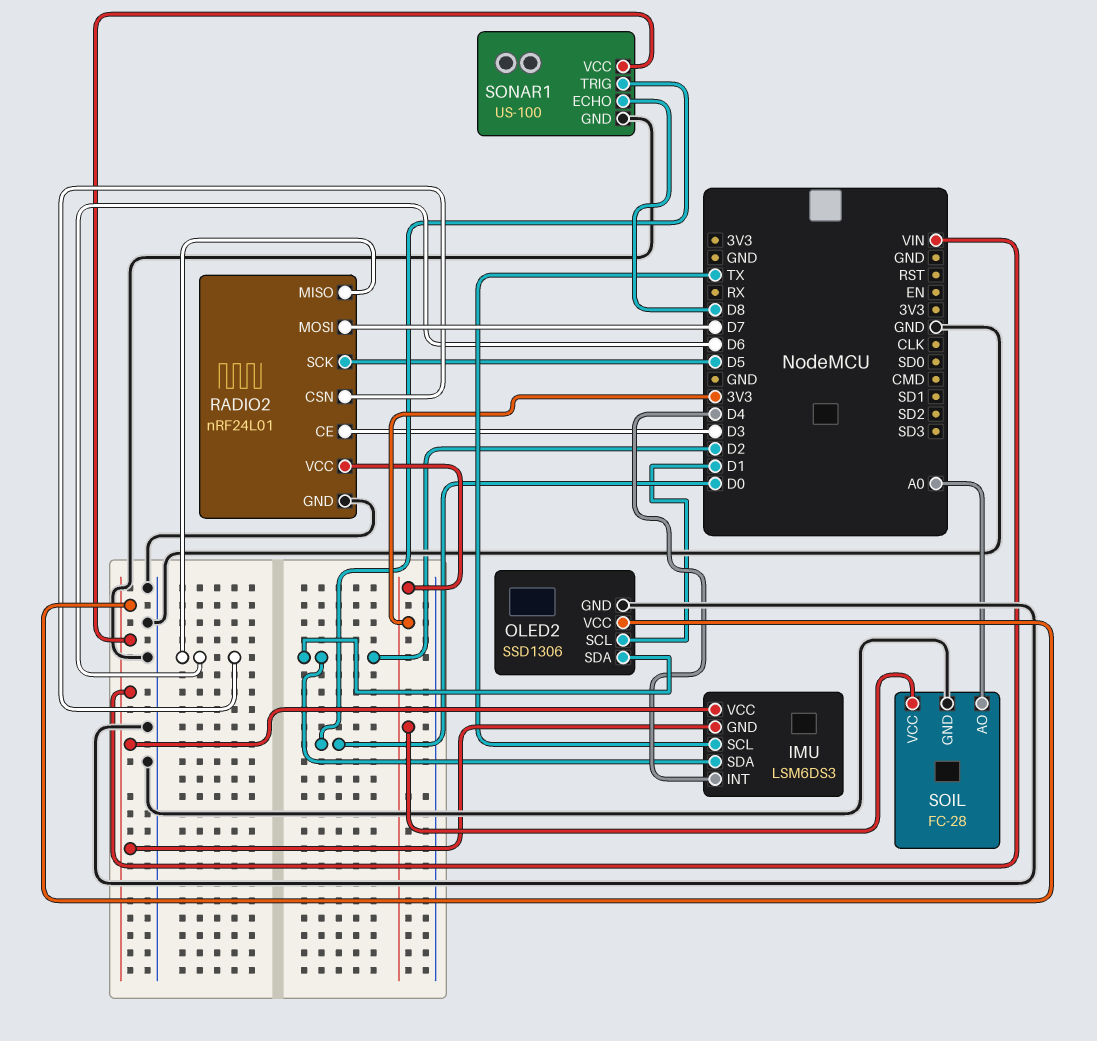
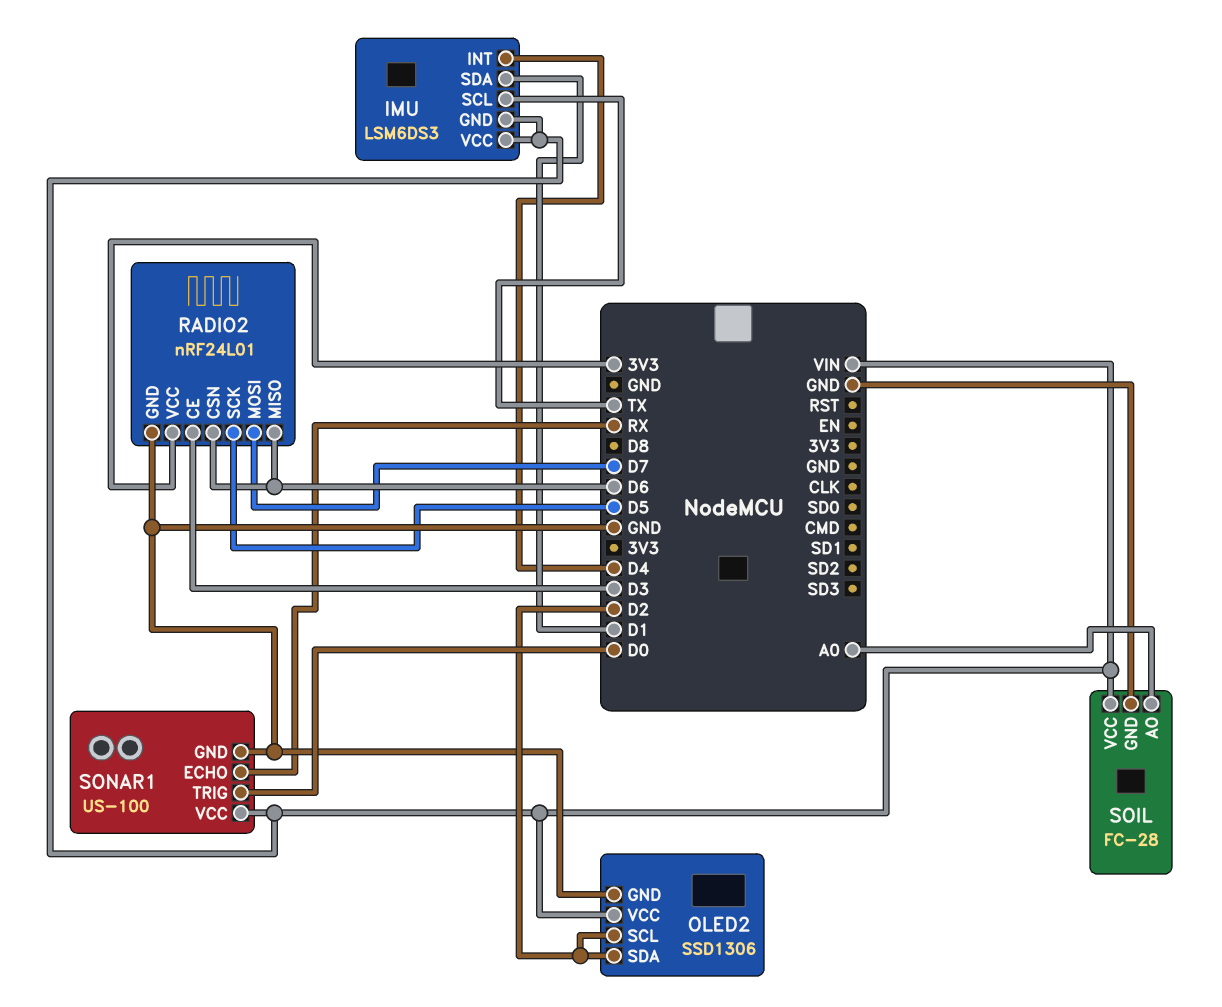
IMU pin SDA: D2 -> D1
OLED2 pin SCL: D1 -> D2
SOIL pin VCC: 3V3 -> VIN
SONAR1 pin ECHO: D8 -> RX

